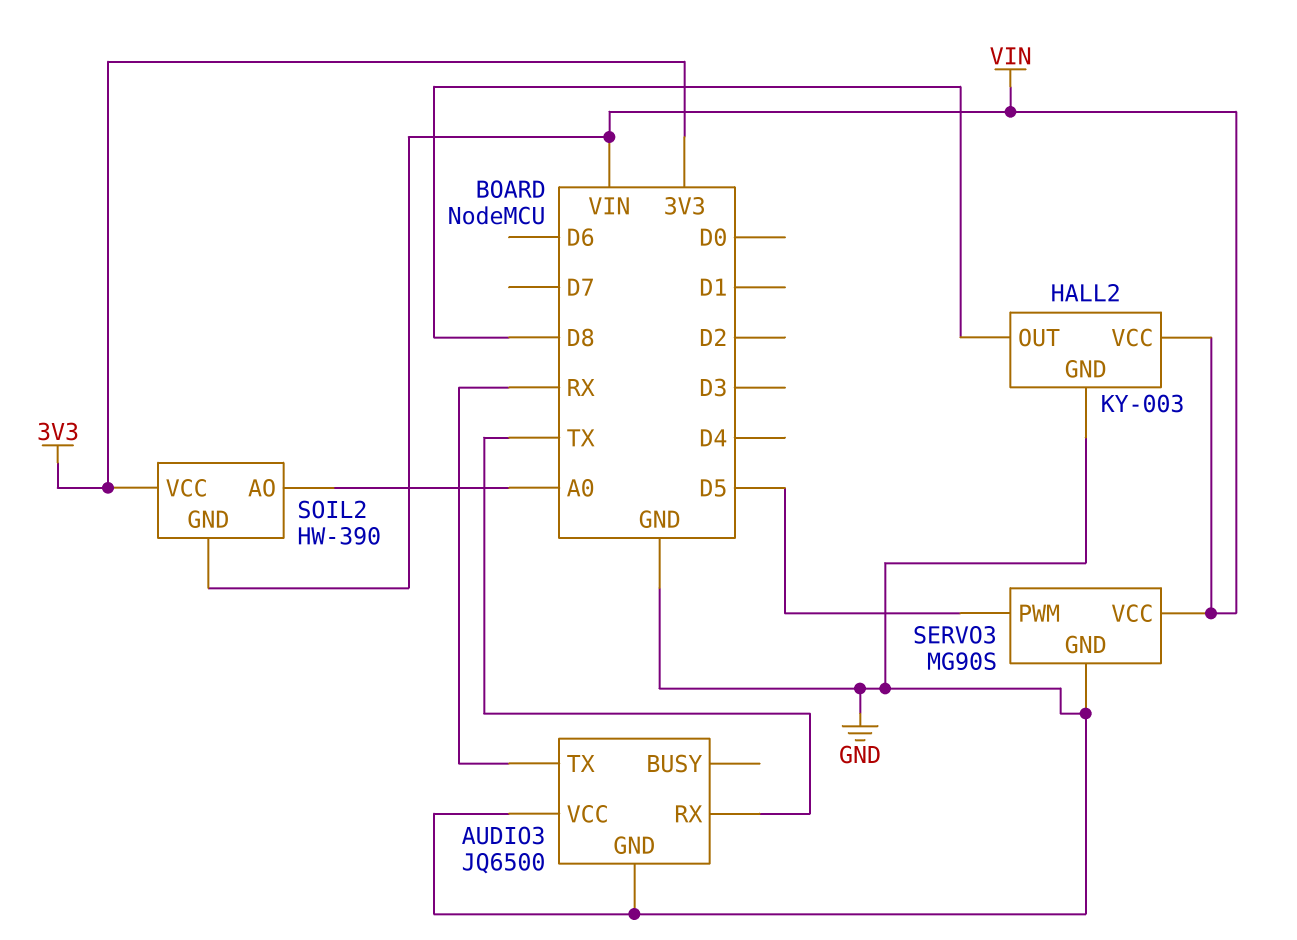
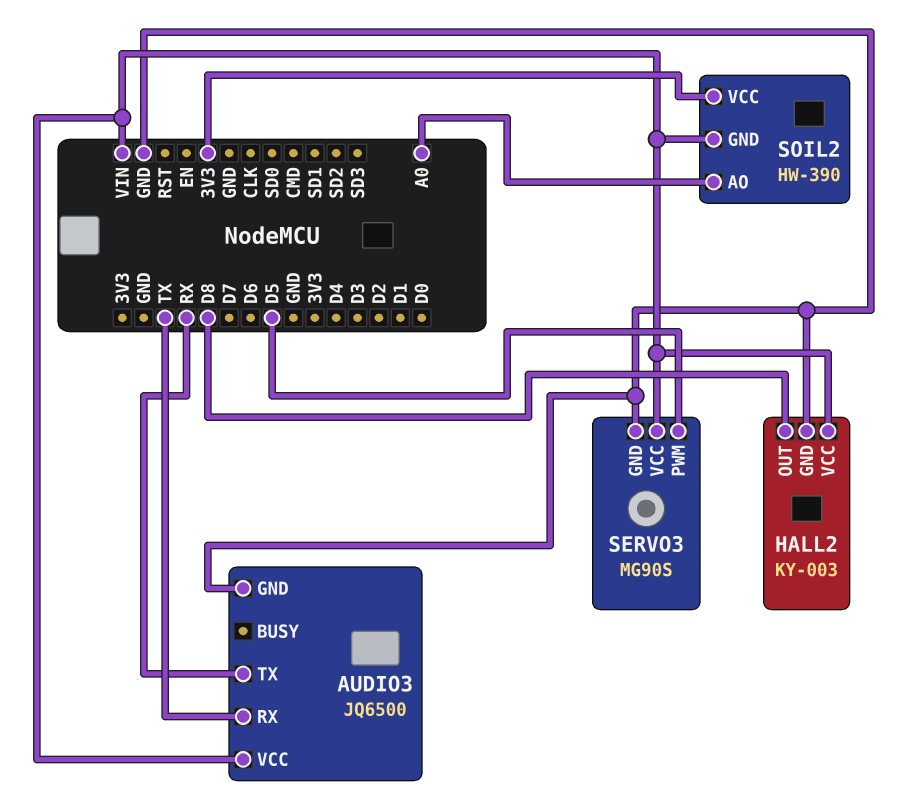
AUDIO3 pin VCC: GND -> VIN

